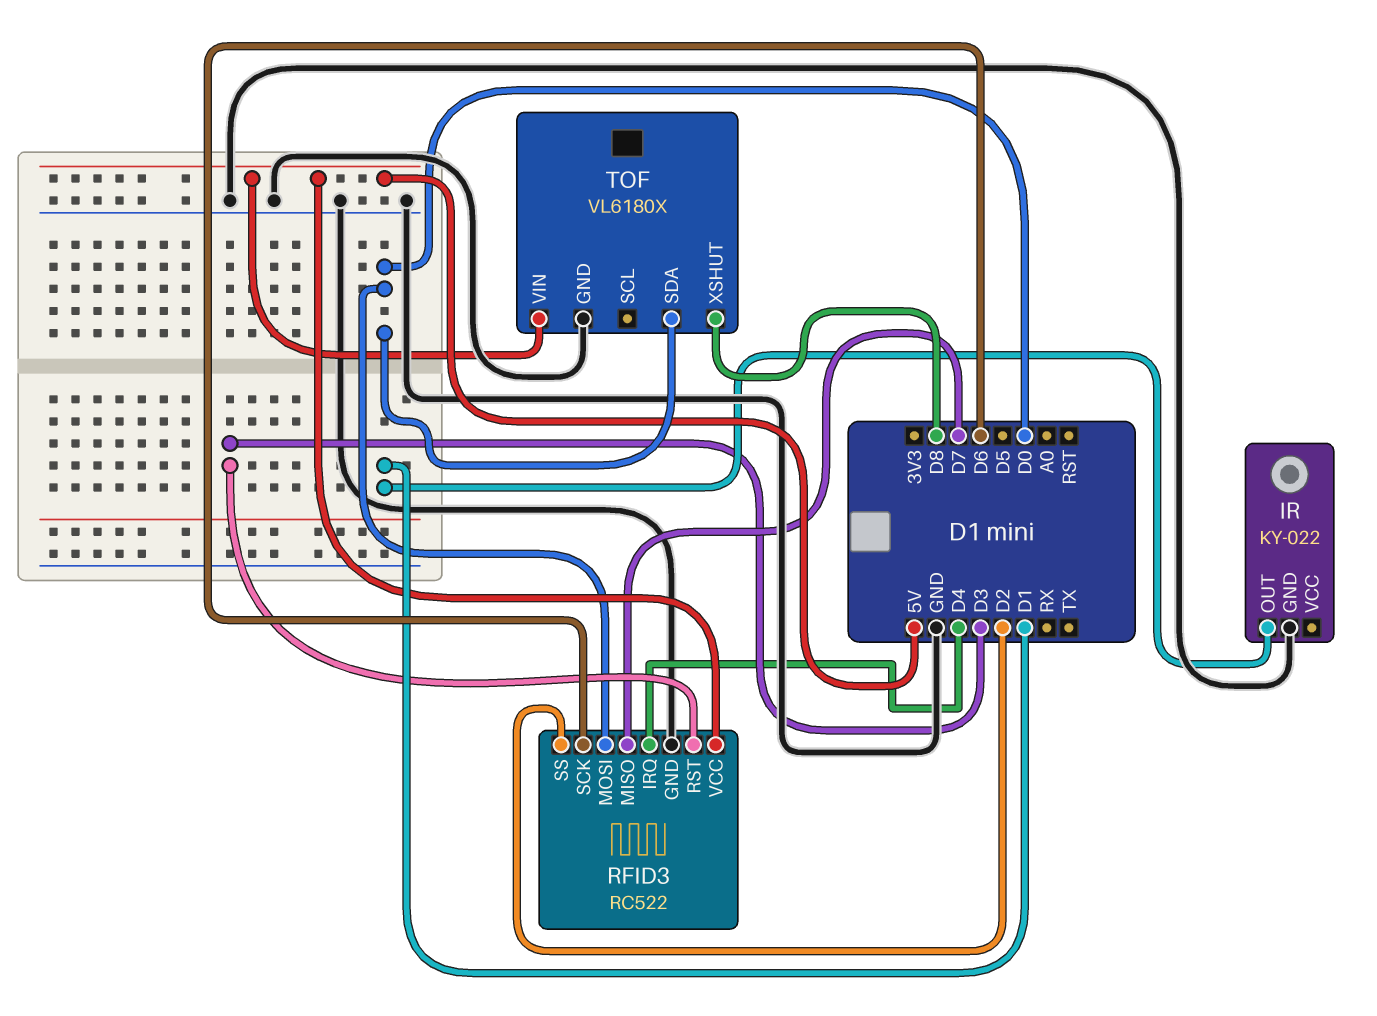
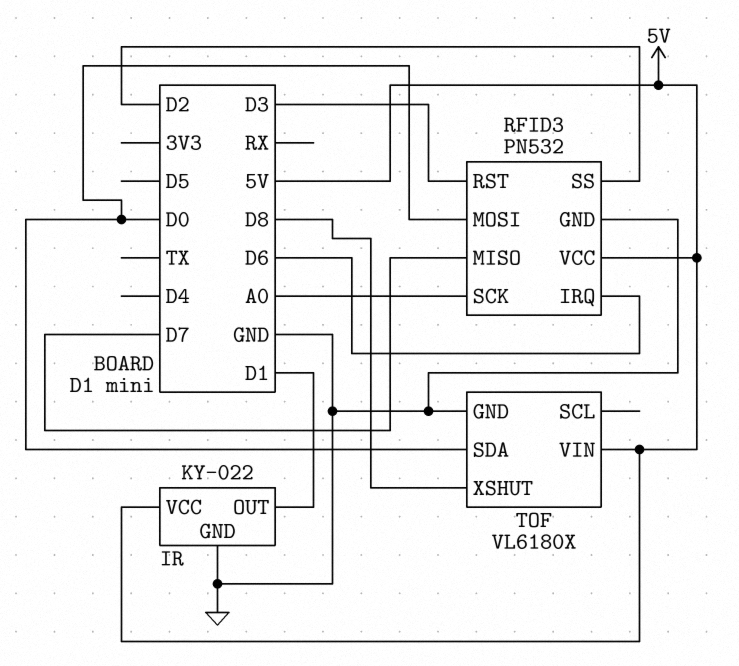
IR pin VCC: none -> 5V
RFID3: RC522 -> PN532
RFID3 pin IRQ: D4 -> D6
RFID3 pin SCK: D6 -> A0

